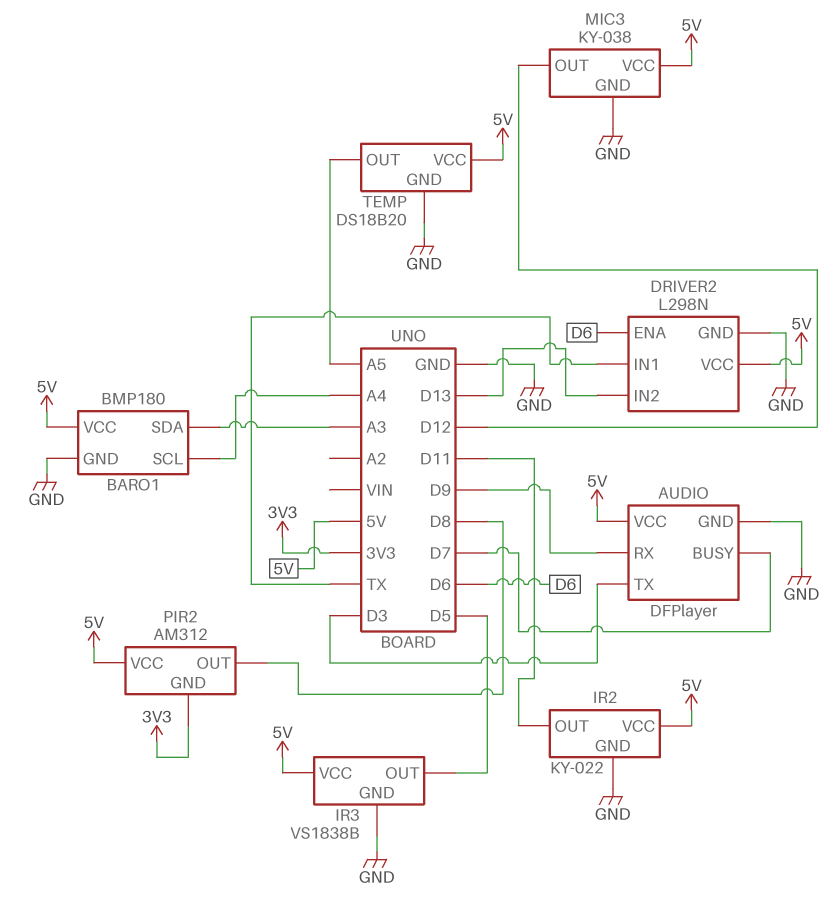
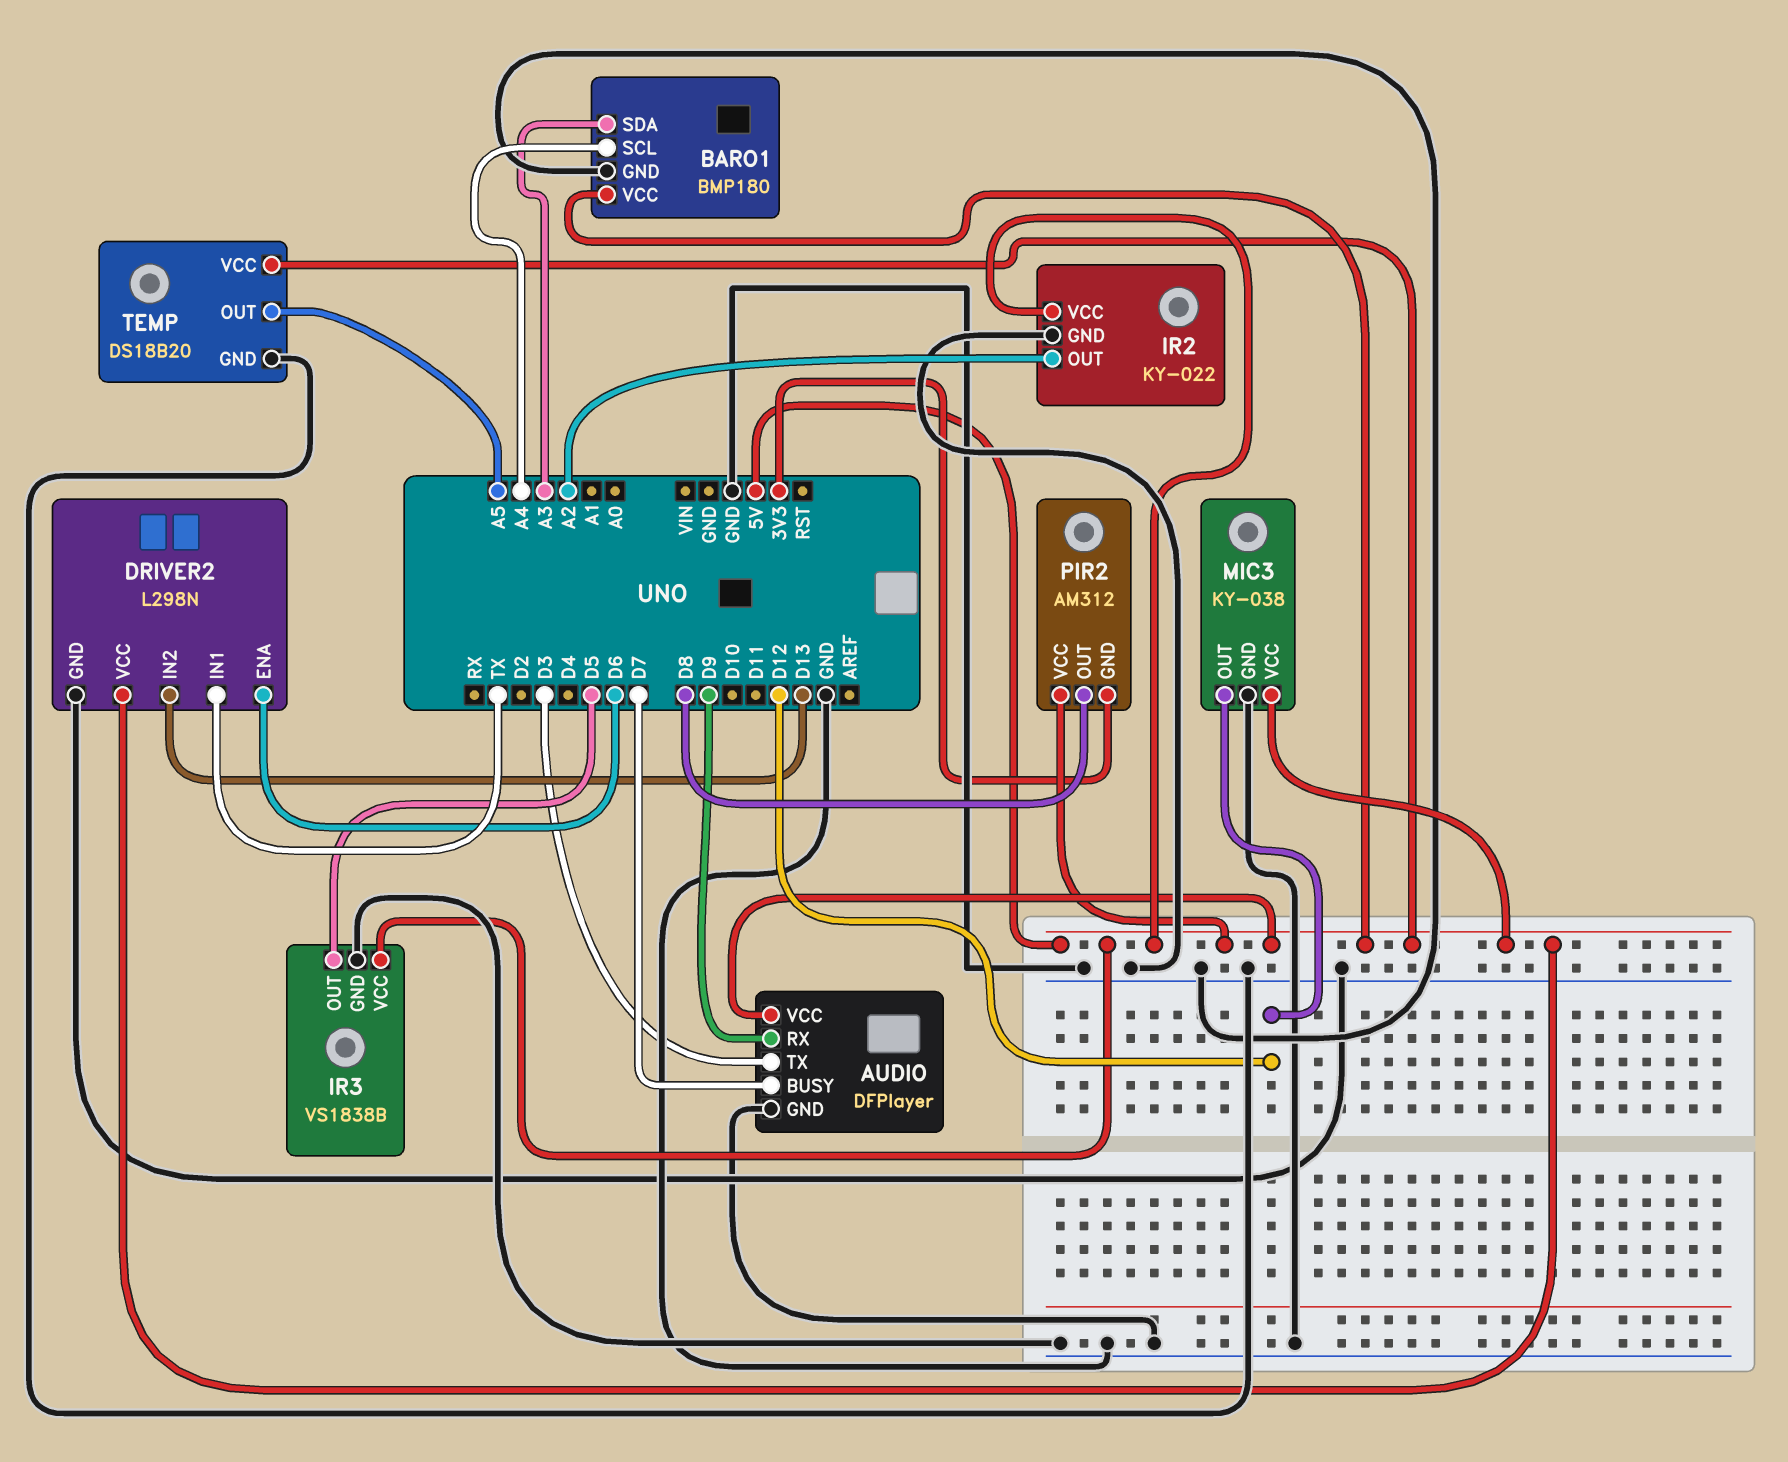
IR2 pin OUT: D11 -> A2

